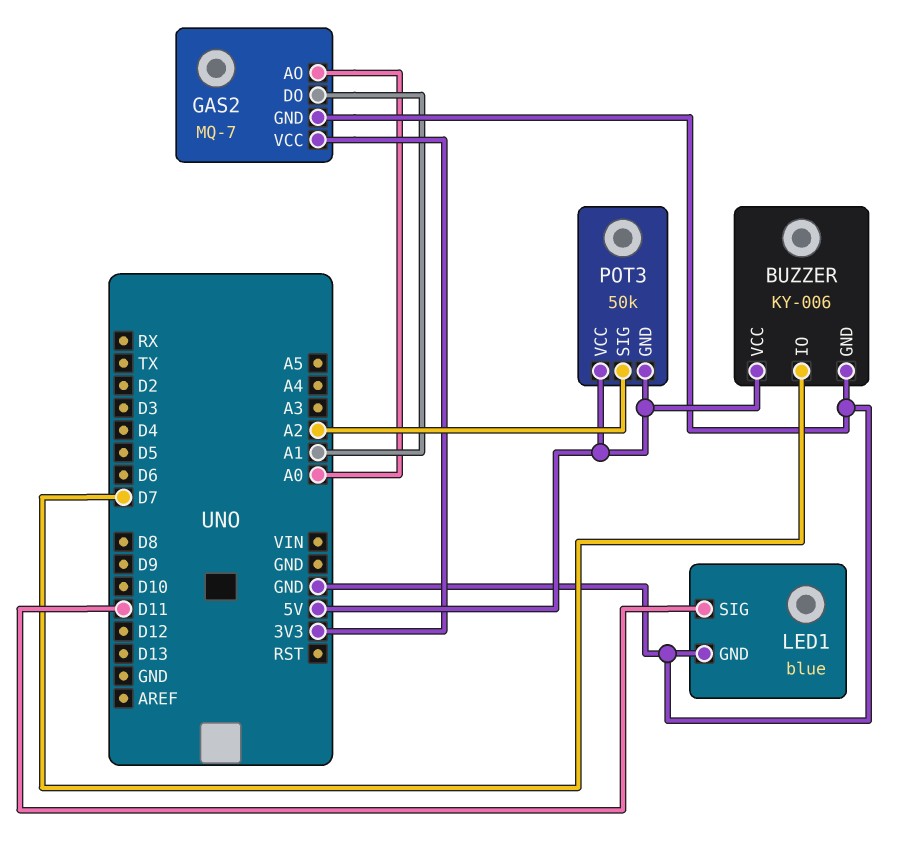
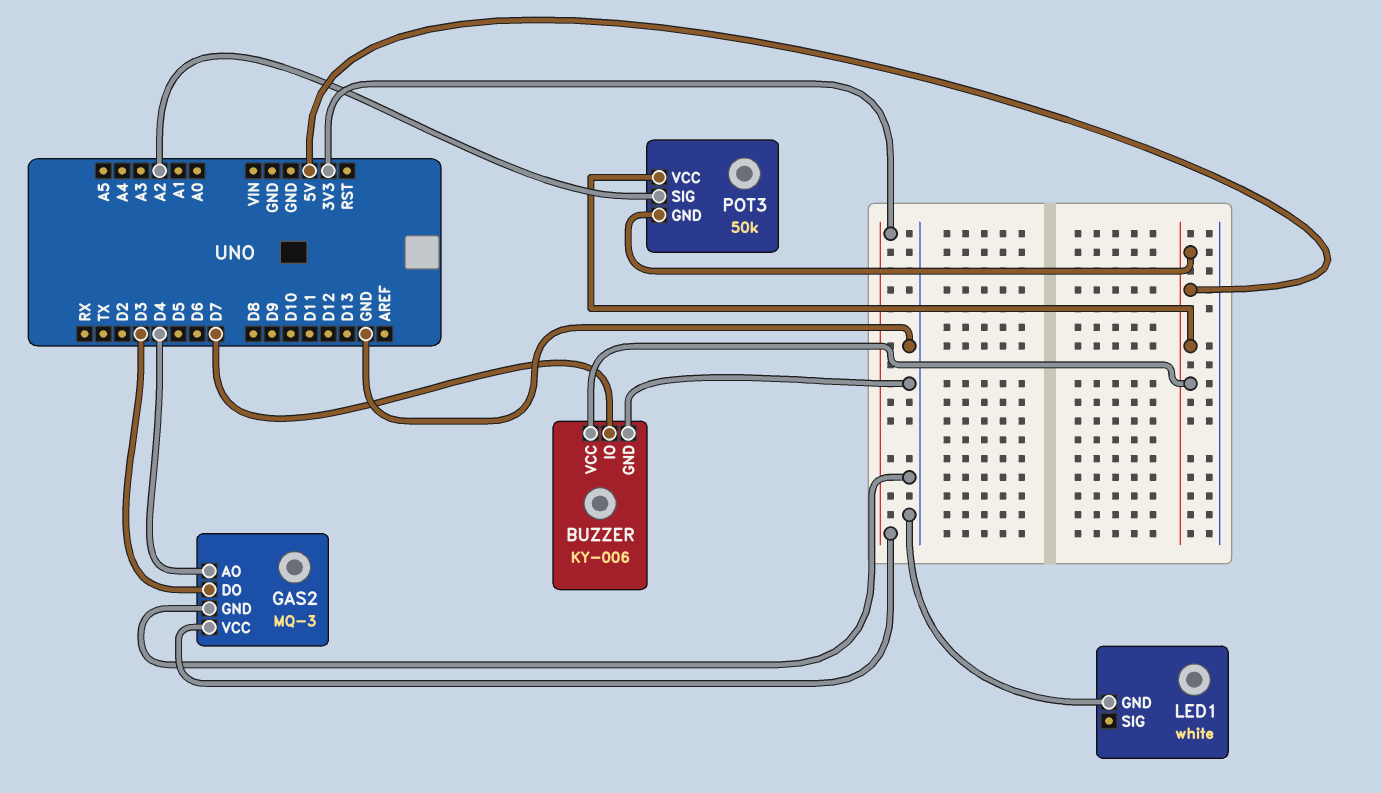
GAS2: MQ-7 -> MQ-3
GAS2 pin AO: A0 -> D4
GAS2 pin DO: A1 -> D3
LED1: blue -> white
LED1 pin SIG: D11 -> none

